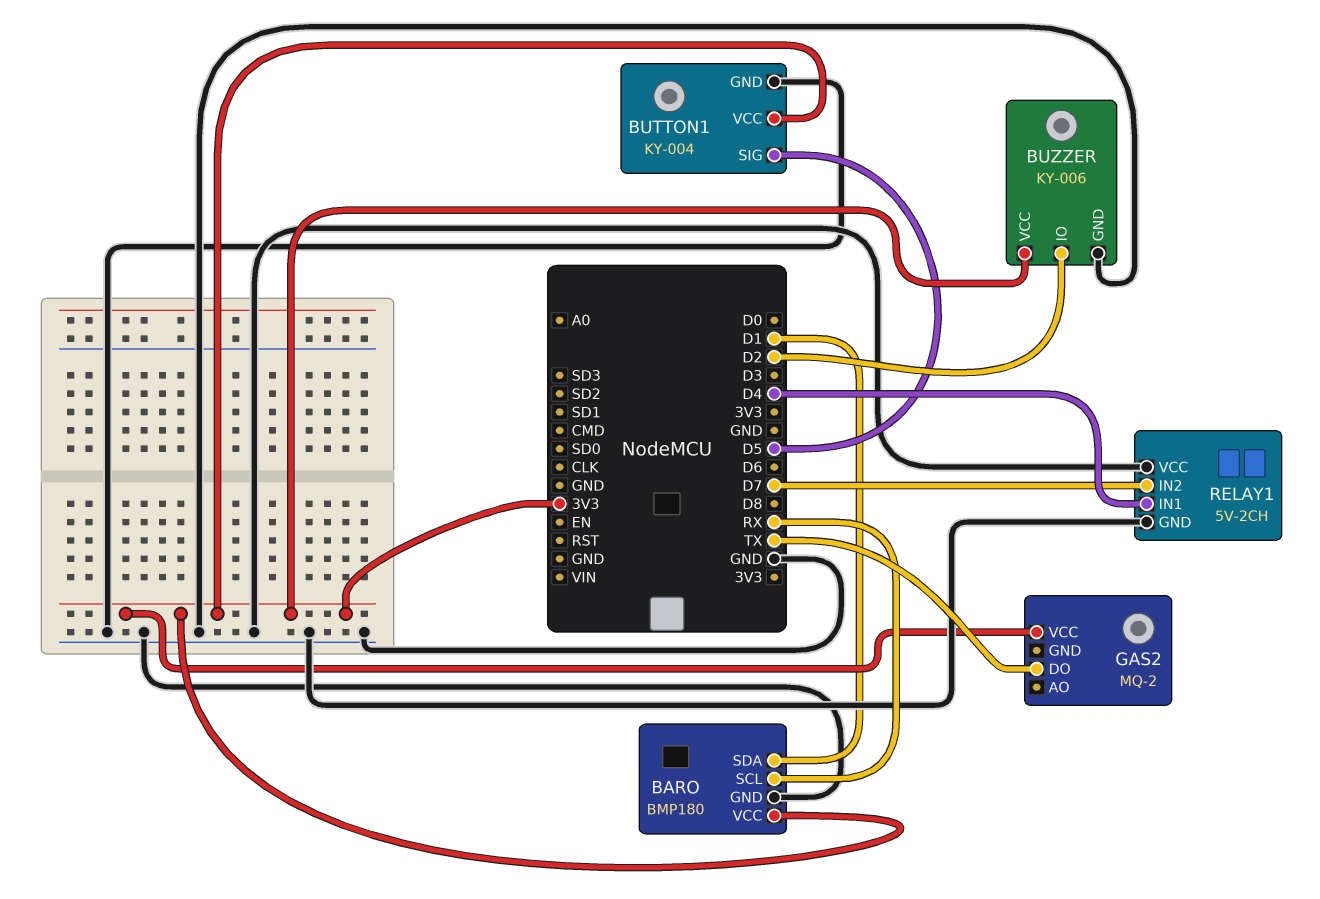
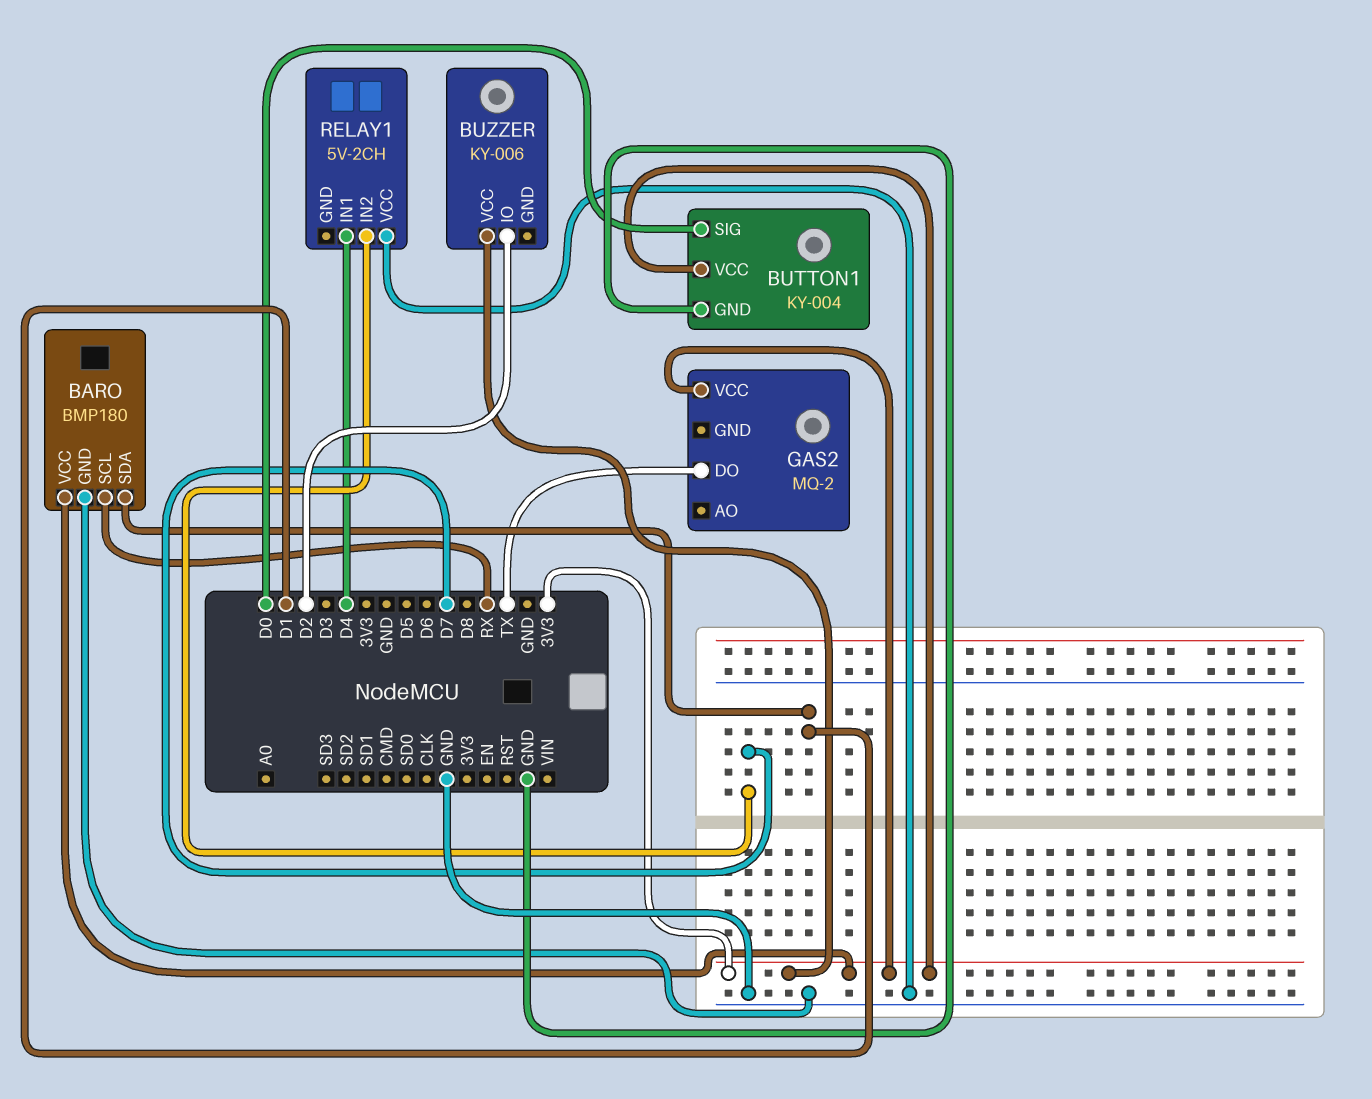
BUTTON1 pin SIG: D5 -> D0
BUZZER pin GND: GND -> none
RELAY1 pin GND: GND -> none

